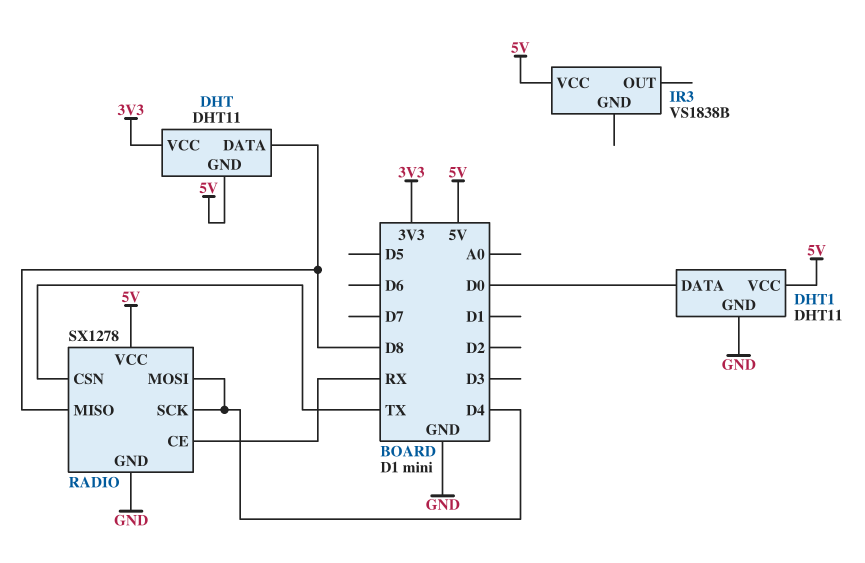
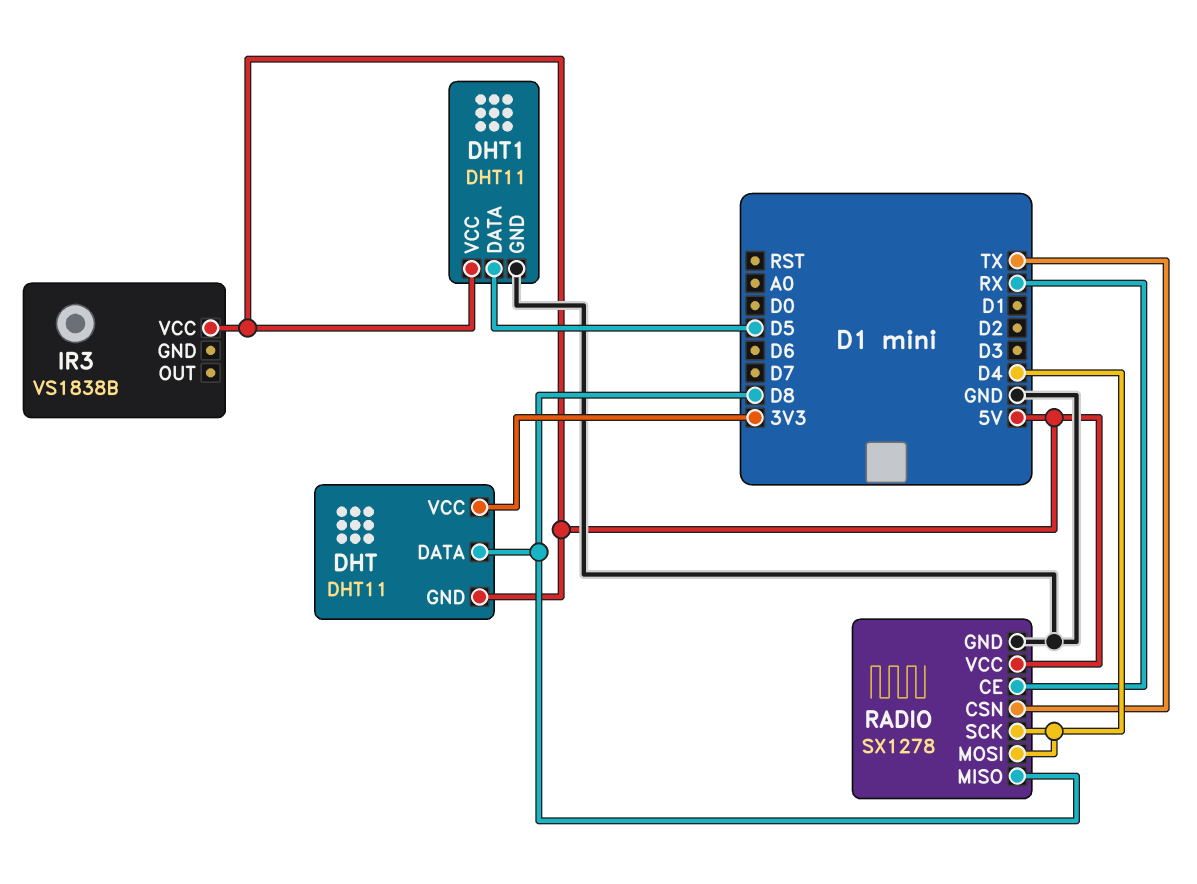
DHT1 pin DATA: D0 -> D5

